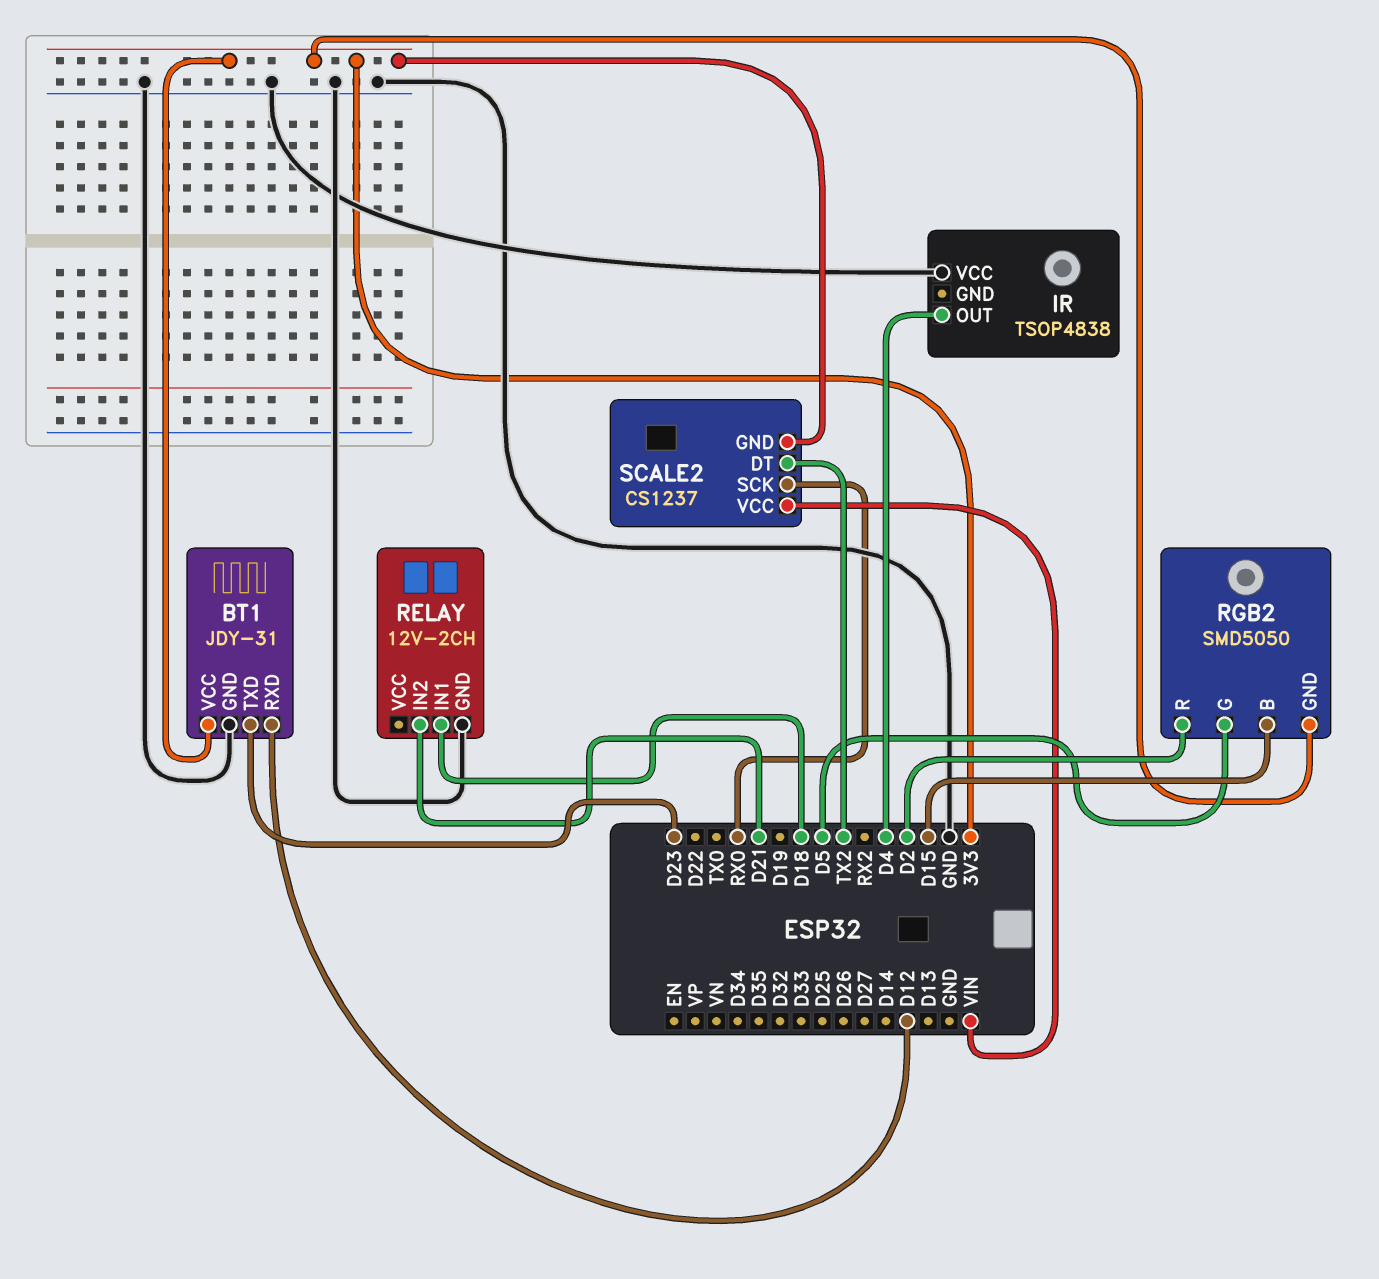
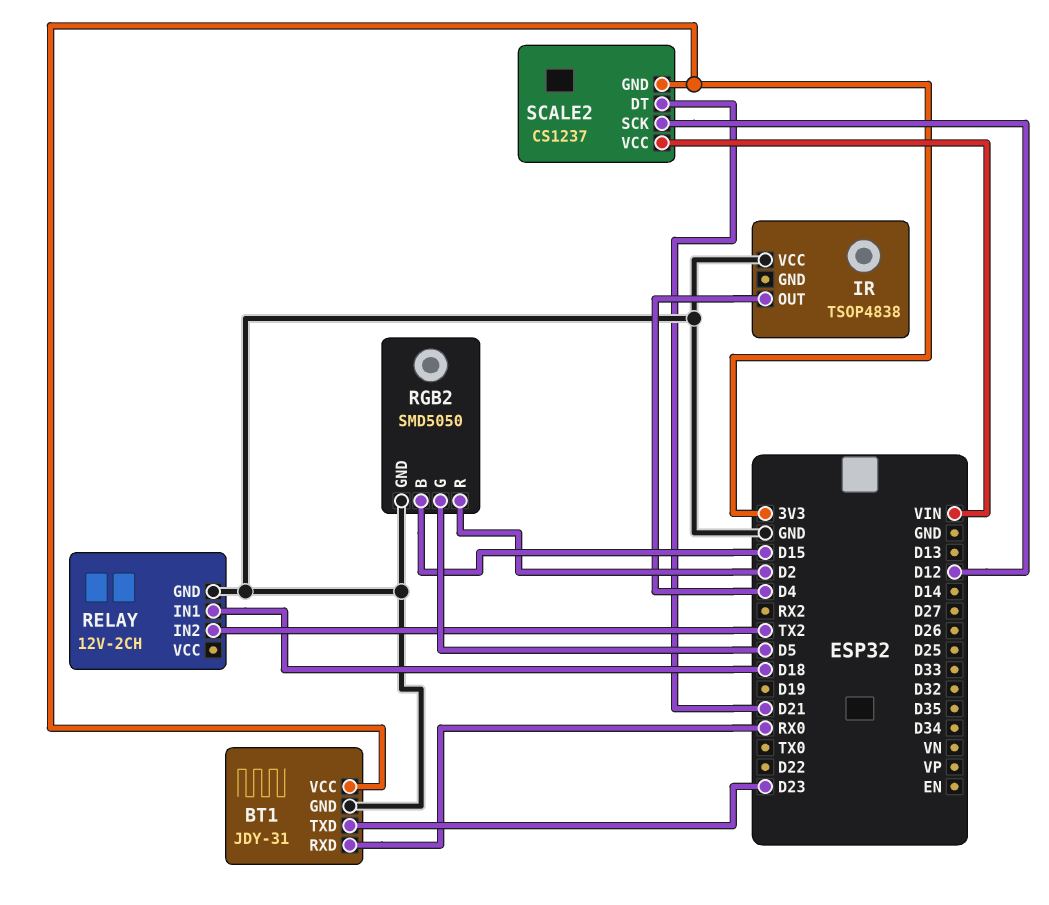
BT1 pin RXD: D12 -> RX0
RELAY pin IN2: D21 -> TX2
RGB2 pin GND: 3V3 -> GND
SCALE2 pin DT: TX2 -> D21
SCALE2 pin SCK: RX0 -> D12

